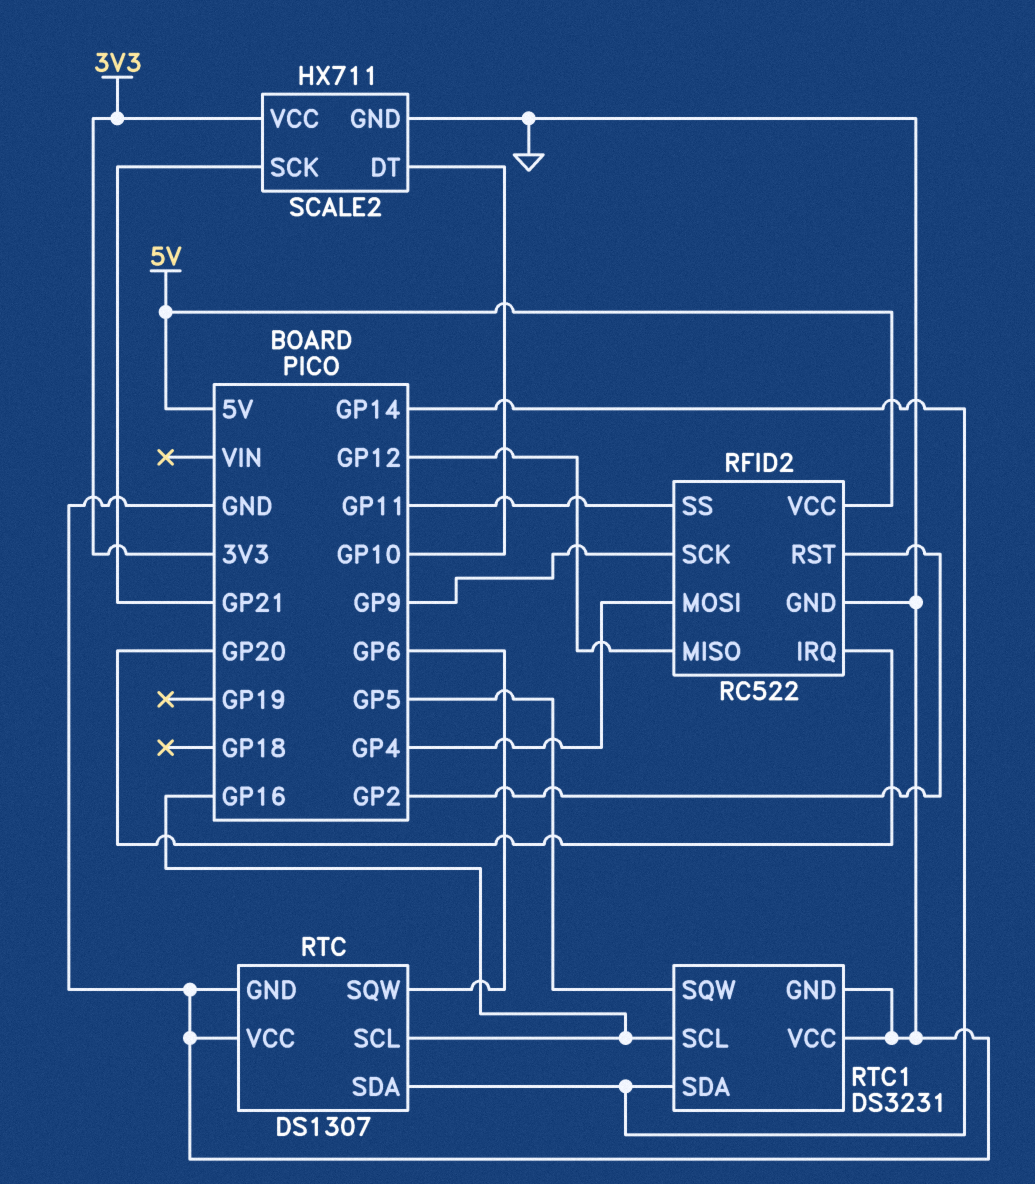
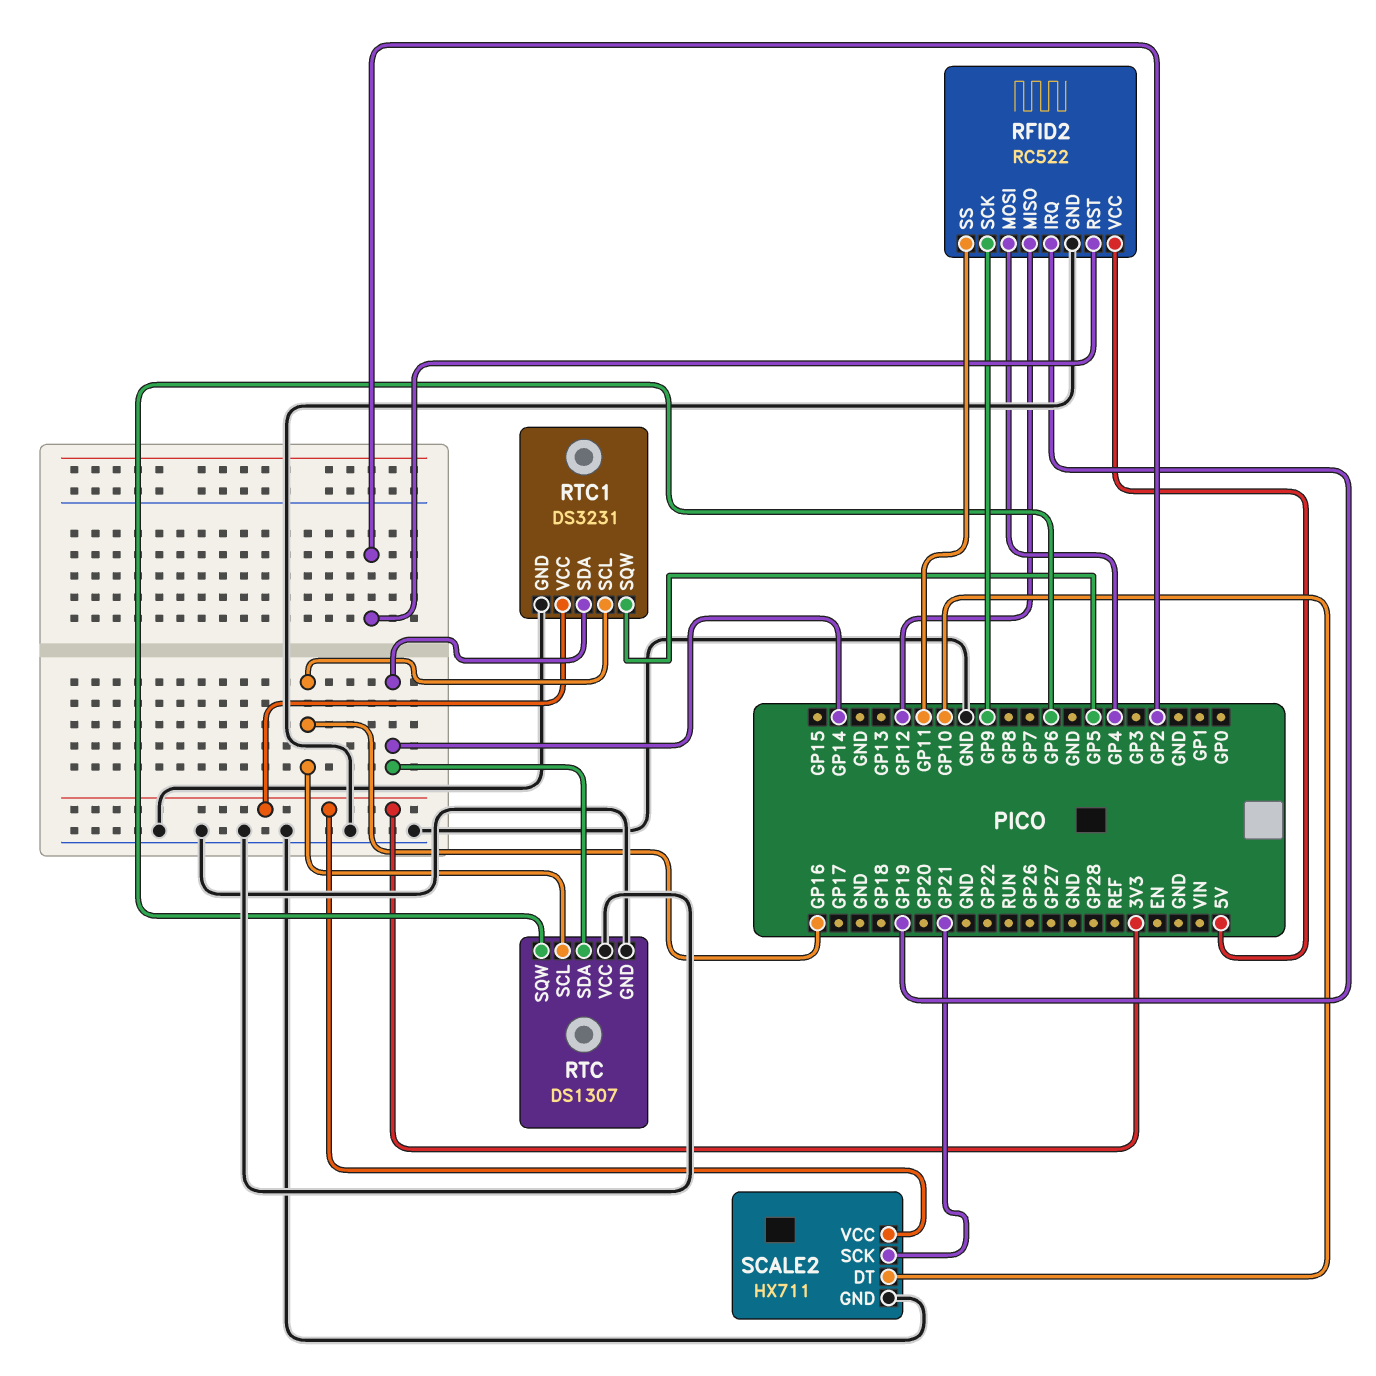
RFID2 pin IRQ: GP20 -> GP19
RTC1 pin VCC: GND -> 3V3

